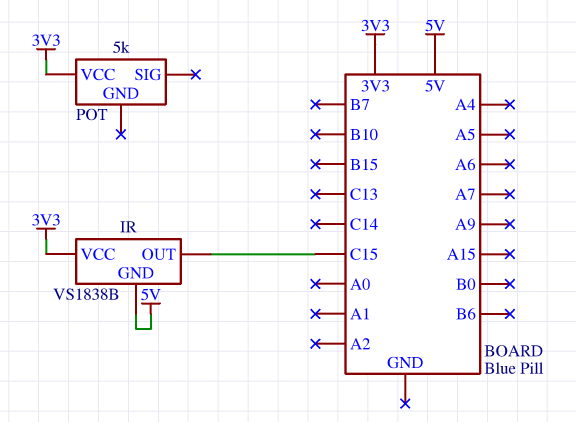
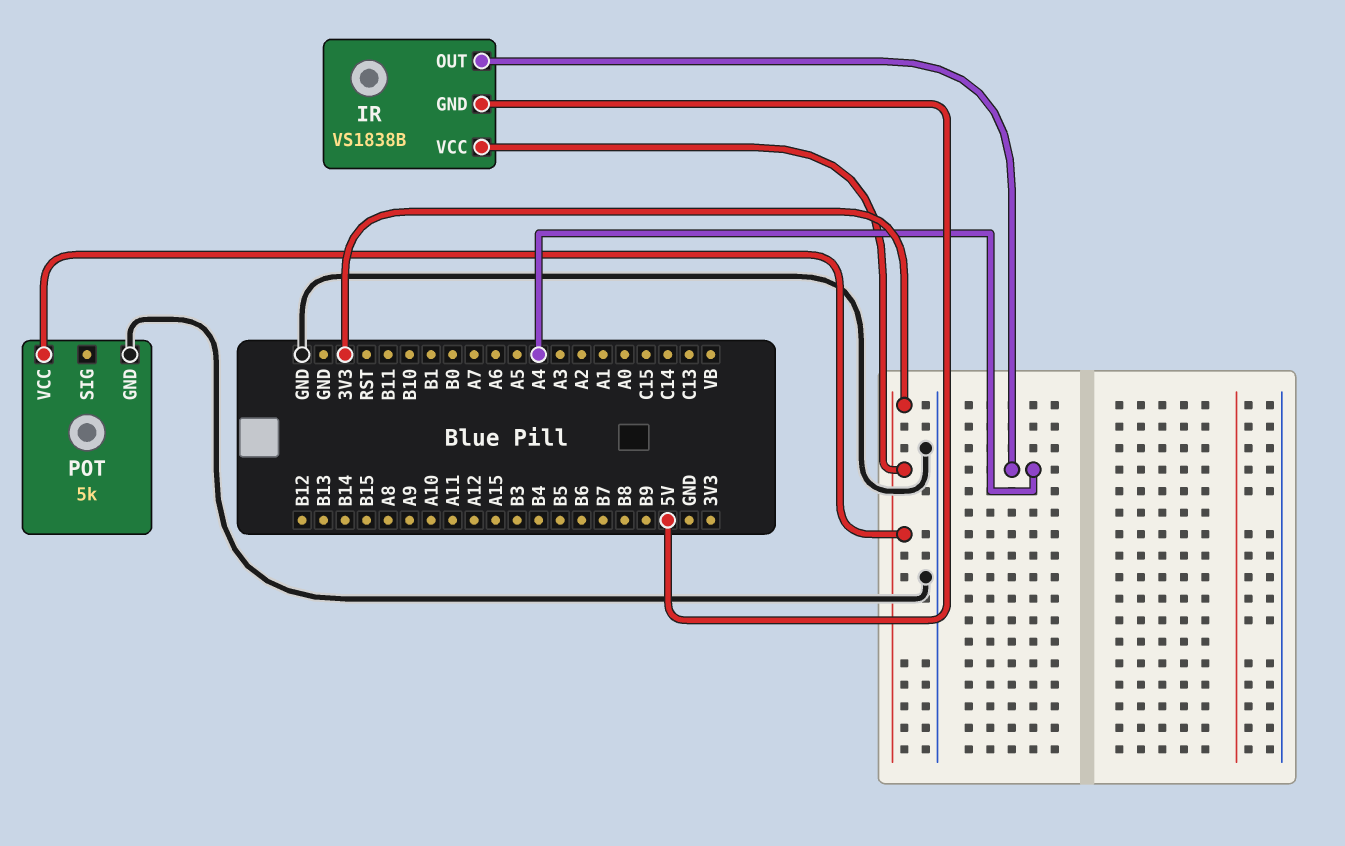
IR pin OUT: C15 -> A4
POT pin GND: none -> GND

